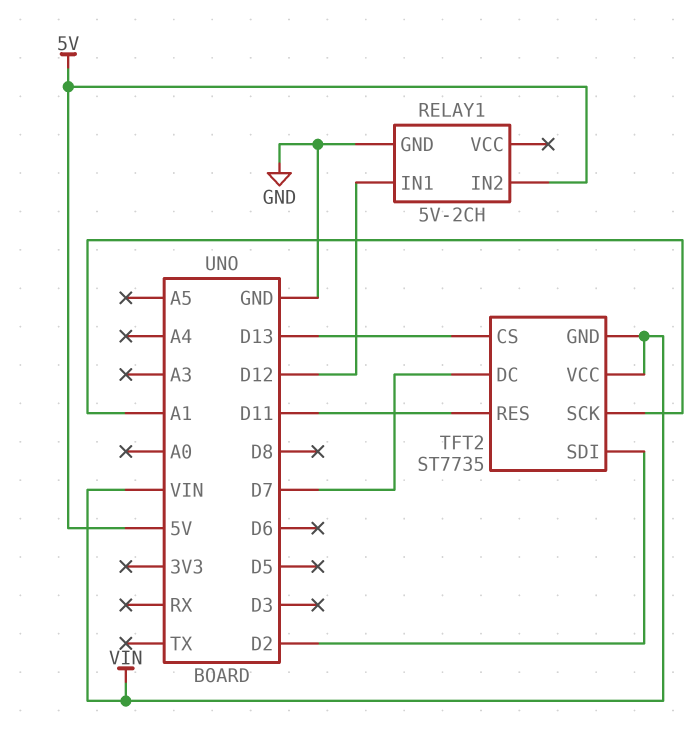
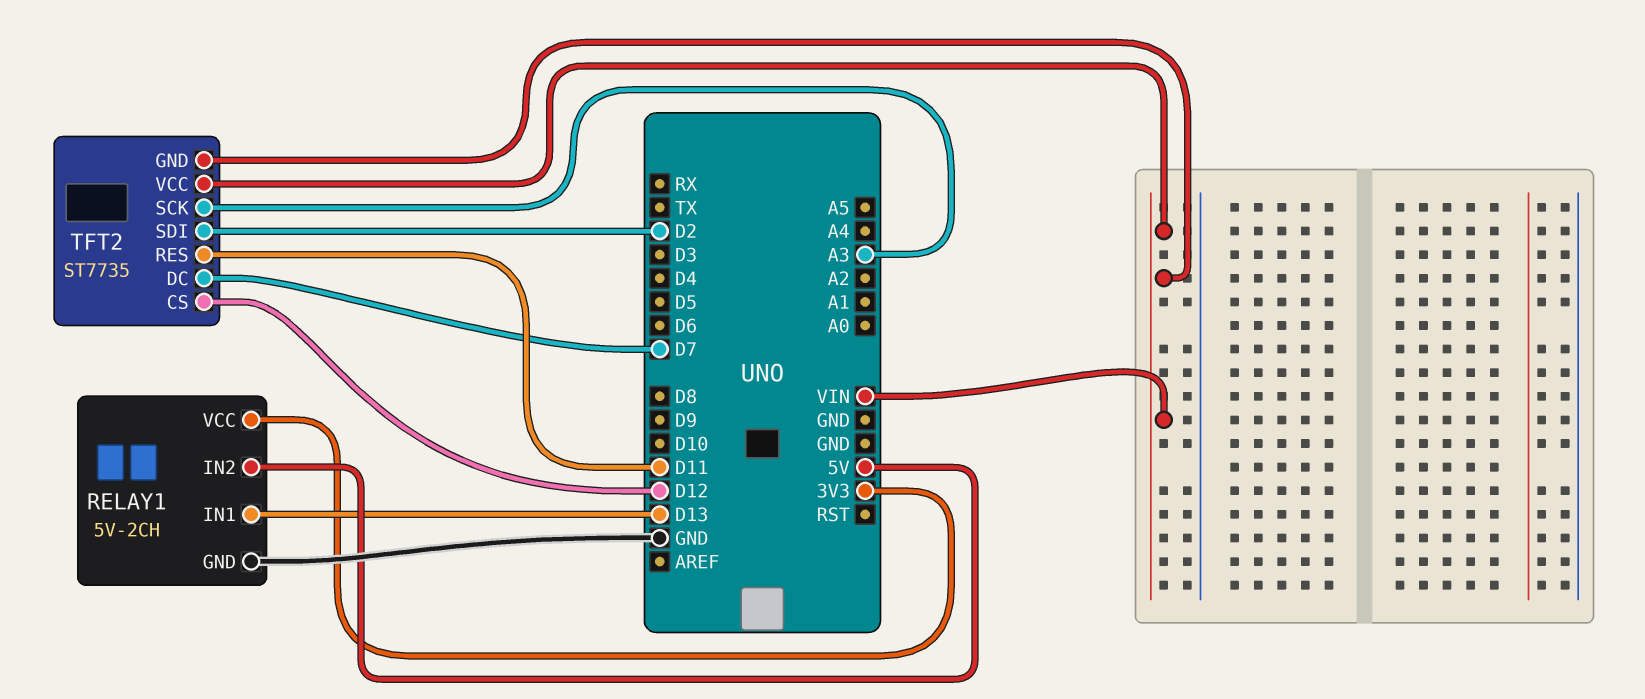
RELAY1 pin IN1: D12 -> D13
RELAY1 pin VCC: none -> 3V3
TFT2 pin CS: D13 -> D12
TFT2 pin SCK: A1 -> A3

